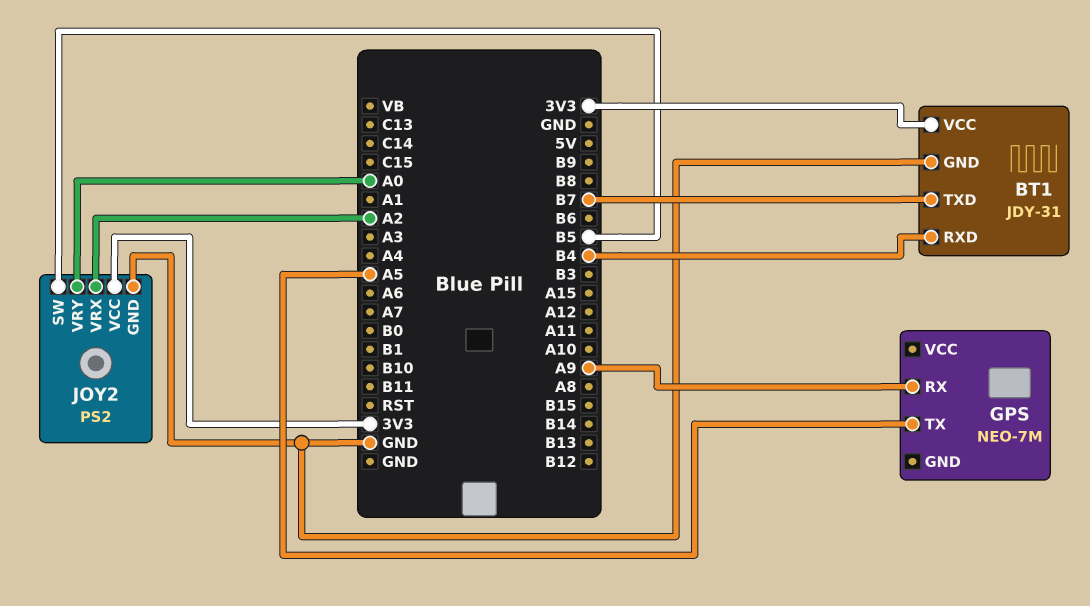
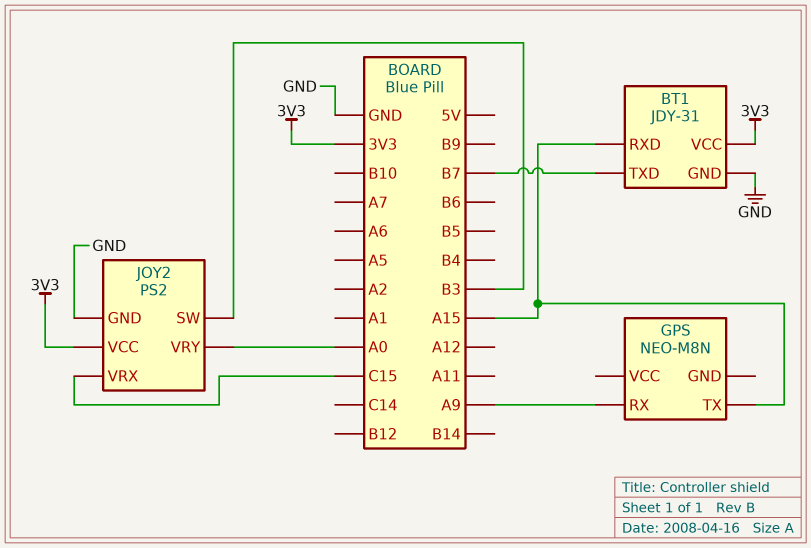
BT1 pin RXD: B4 -> A15
GPS: NEO-7M -> NEO-M8N
GPS pin TX: A5 -> A15
JOY2 pin SW: B5 -> B3
JOY2 pin VRX: A2 -> C15

